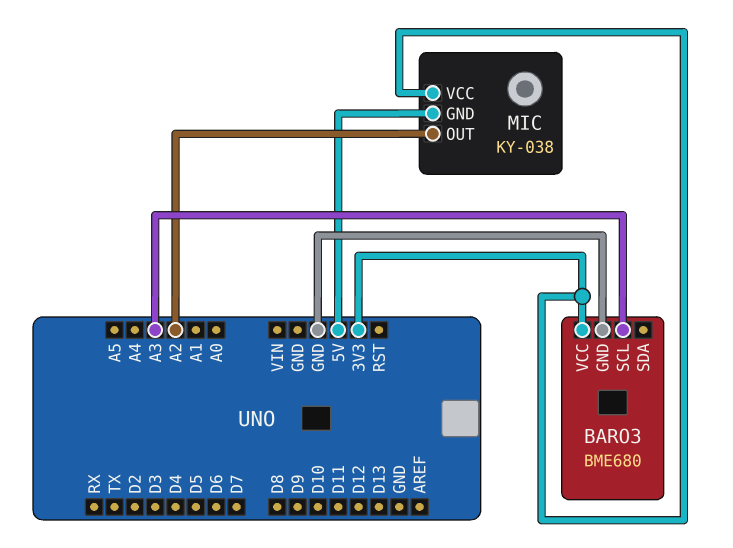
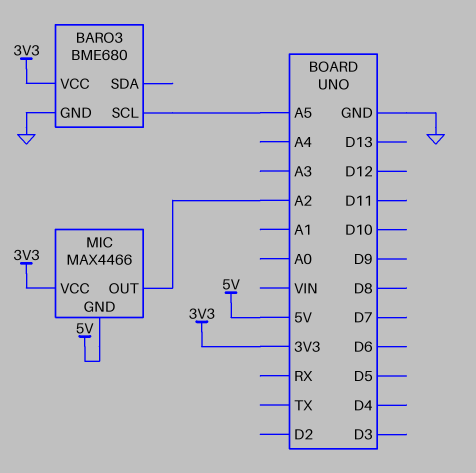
BARO3 pin SCL: A3 -> A5
MIC: KY-038 -> MAX4466

